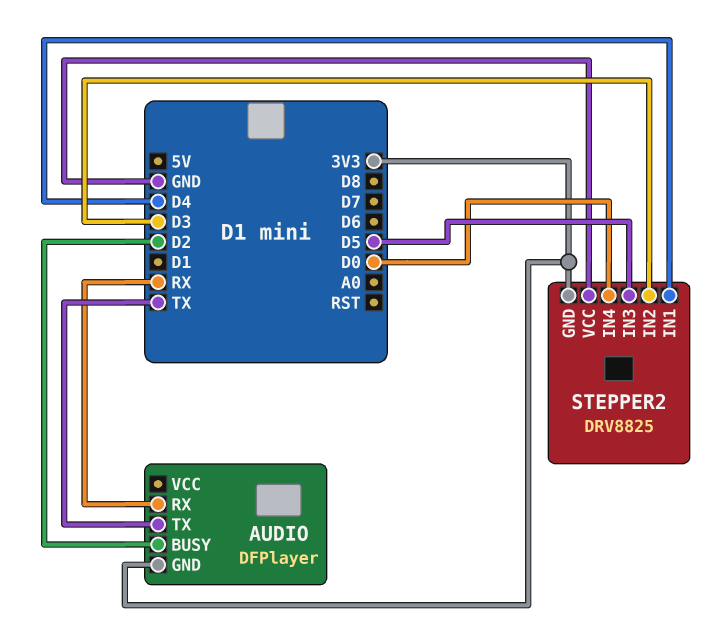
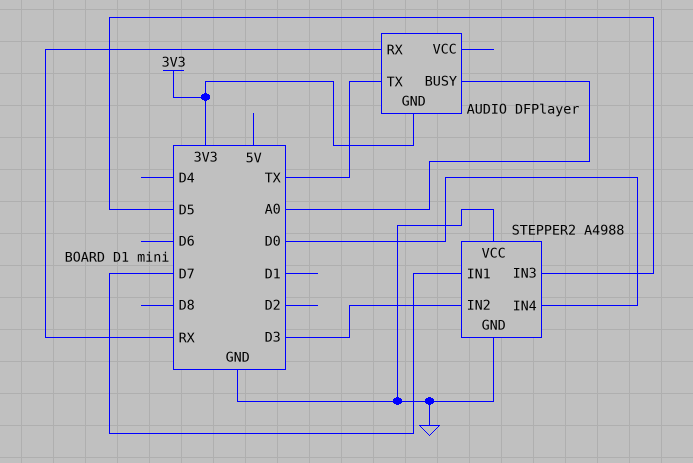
AUDIO pin BUSY: D2 -> A0
STEPPER2: DRV8825 -> A4988
STEPPER2 pin GND: 3V3 -> GND
STEPPER2 pin IN1: D4 -> D7

